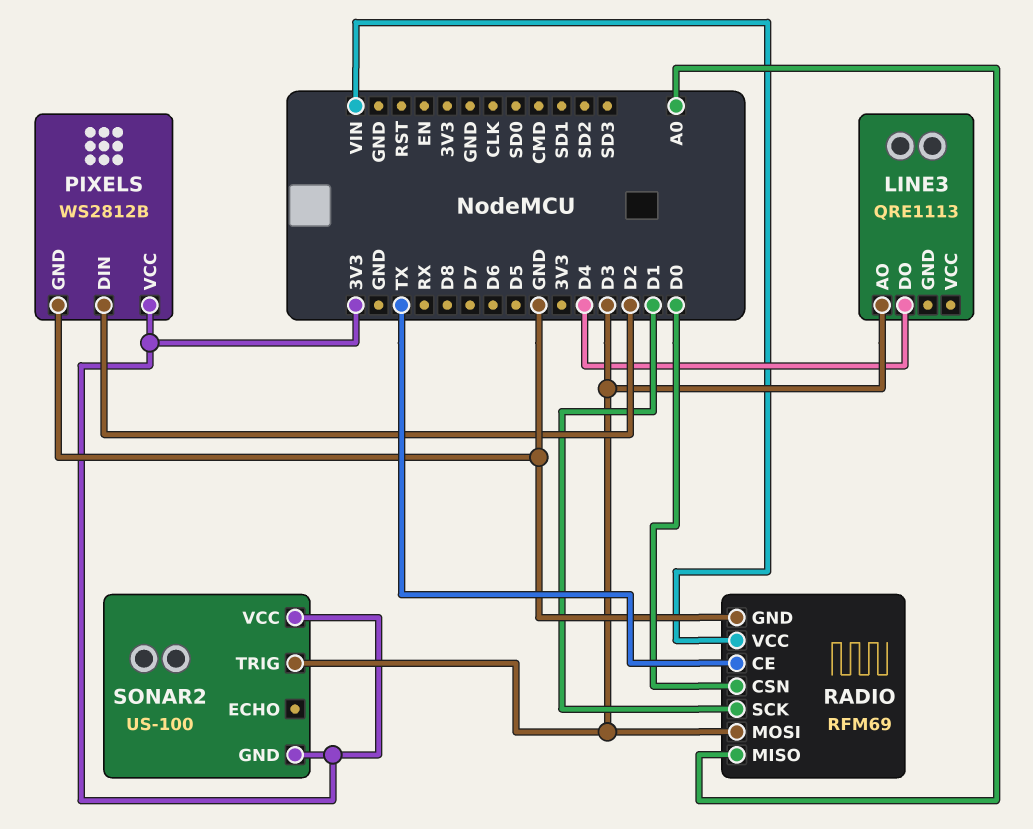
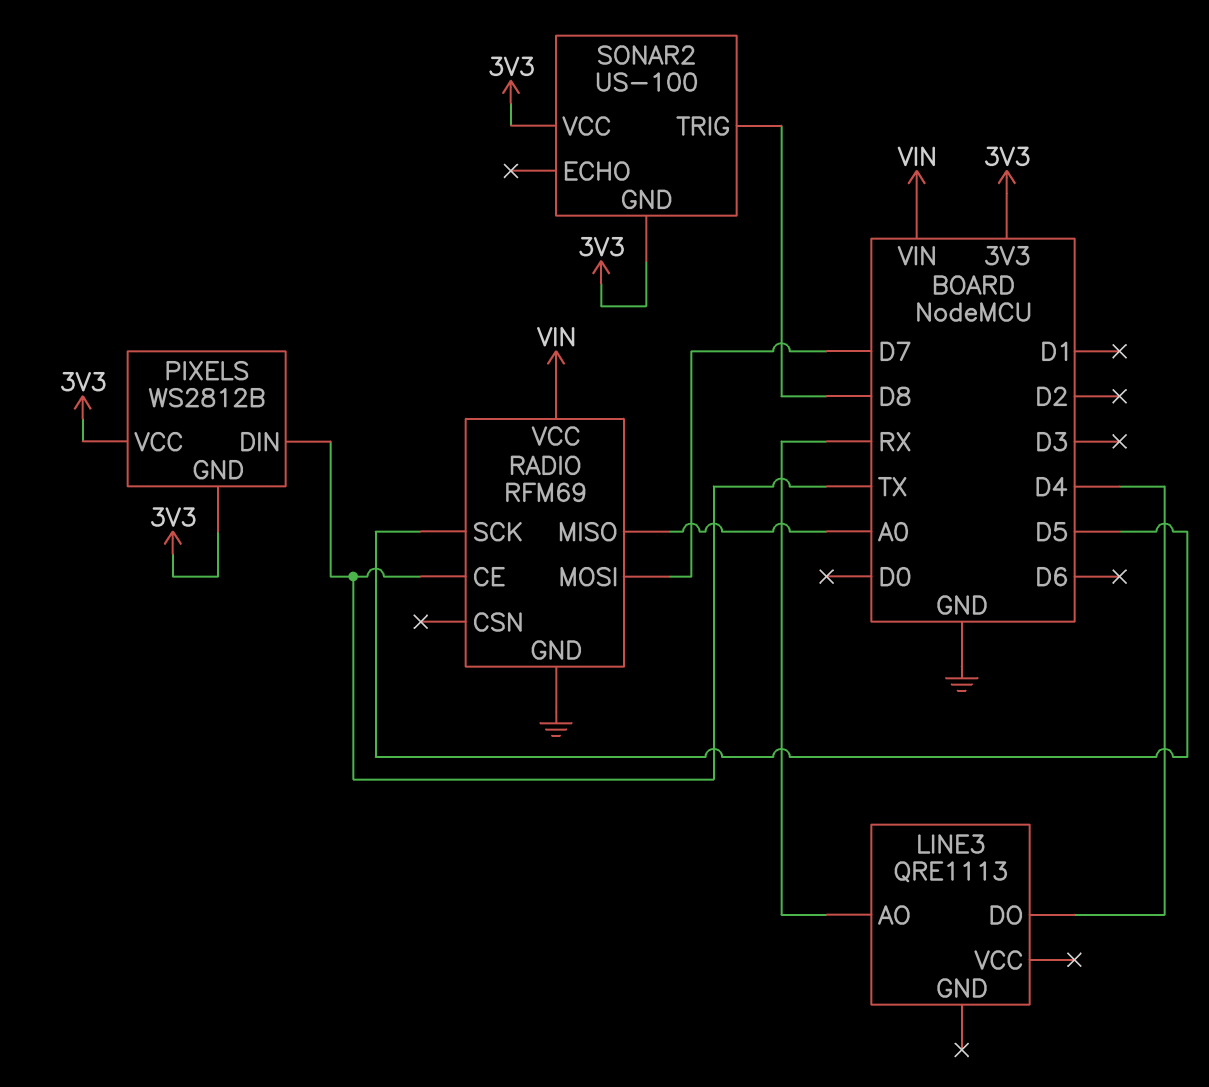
LINE3 pin AO: D3 -> RX
PIXELS pin DIN: D2 -> TX
PIXELS pin GND: GND -> 3V3
RADIO pin CSN: D0 -> none
RADIO pin MOSI: D3 -> D7
RADIO pin SCK: D1 -> D5
SONAR2 pin TRIG: D3 -> D8

